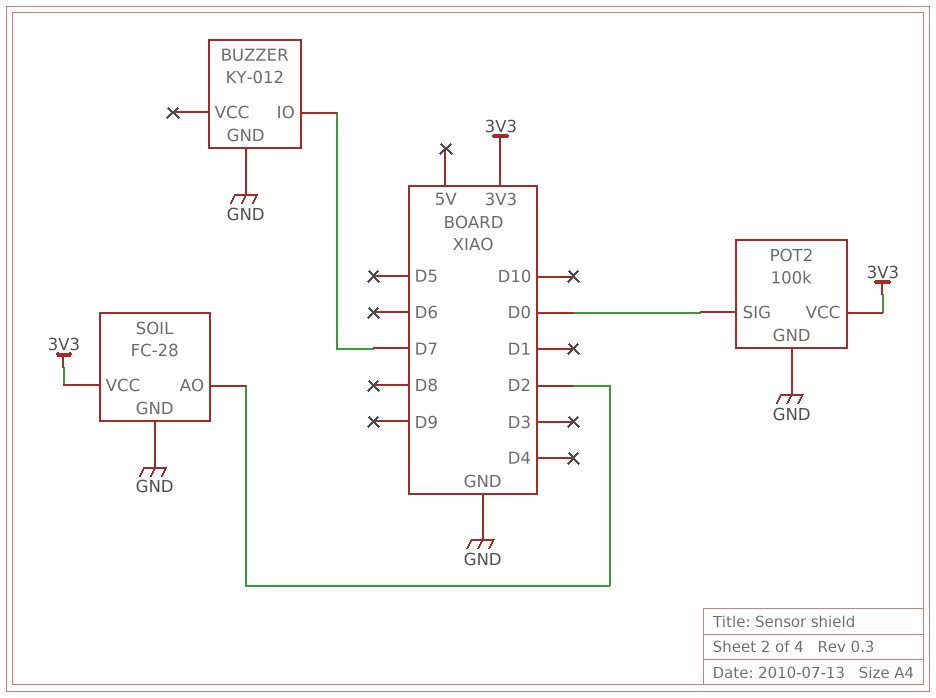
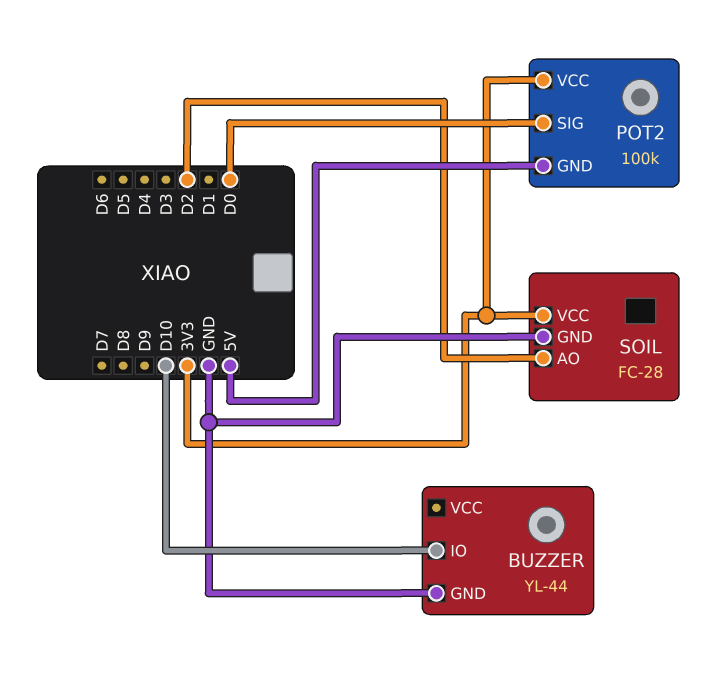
BUZZER: KY-012 -> YL-44
BUZZER pin IO: D7 -> D10
POT2 pin GND: GND -> 5V

